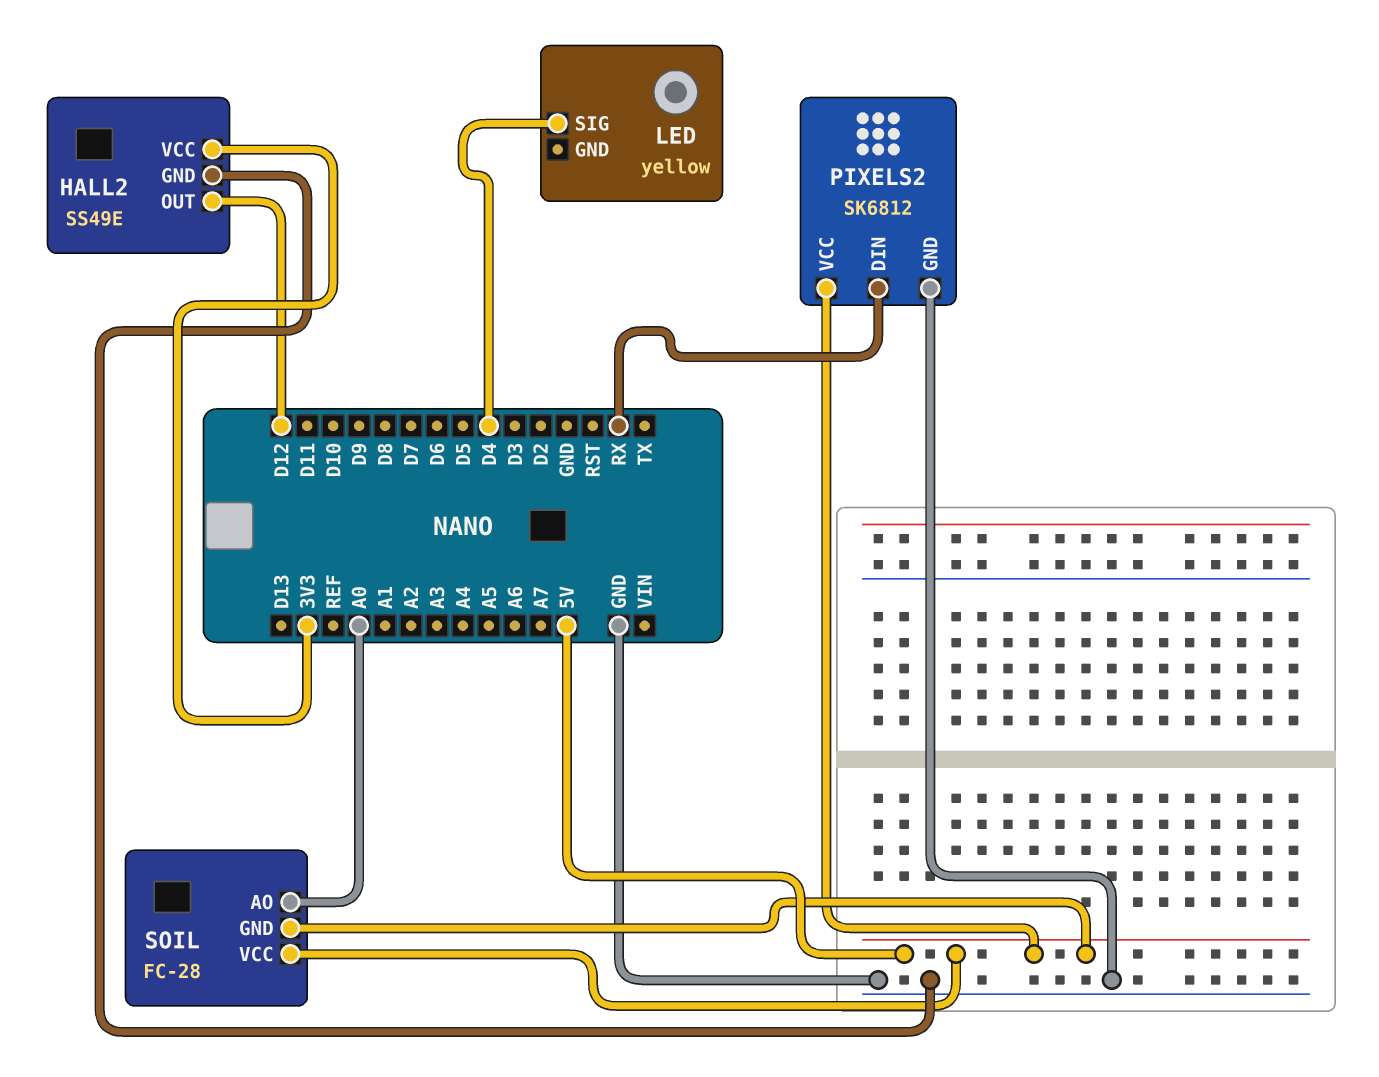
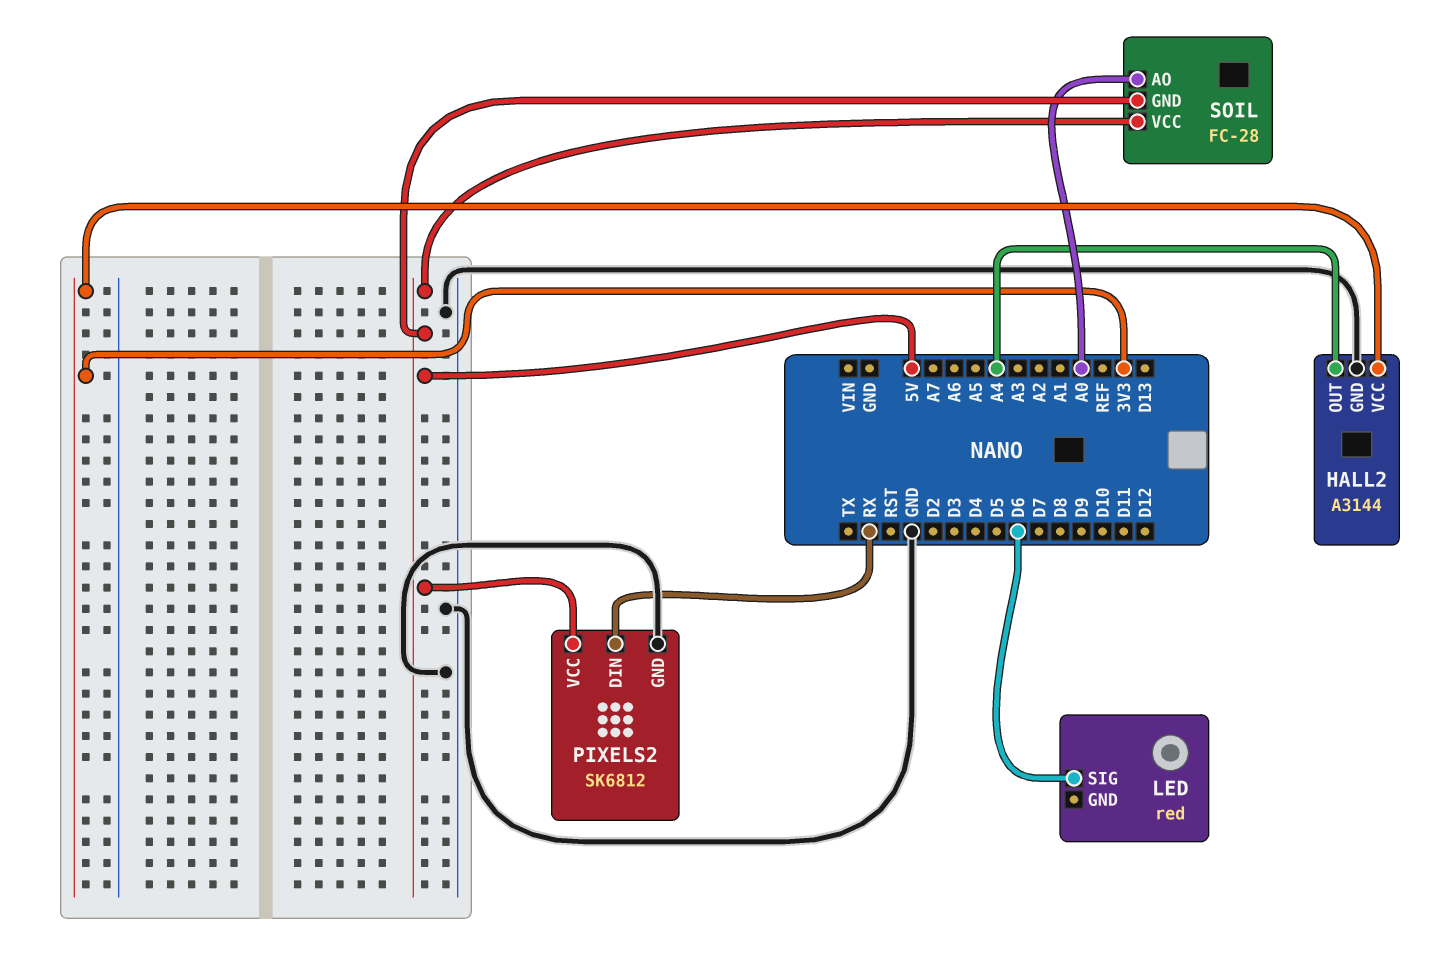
HALL2: SS49E -> A3144
HALL2 pin OUT: D12 -> A4
LED: yellow -> red
LED pin SIG: D4 -> D6

